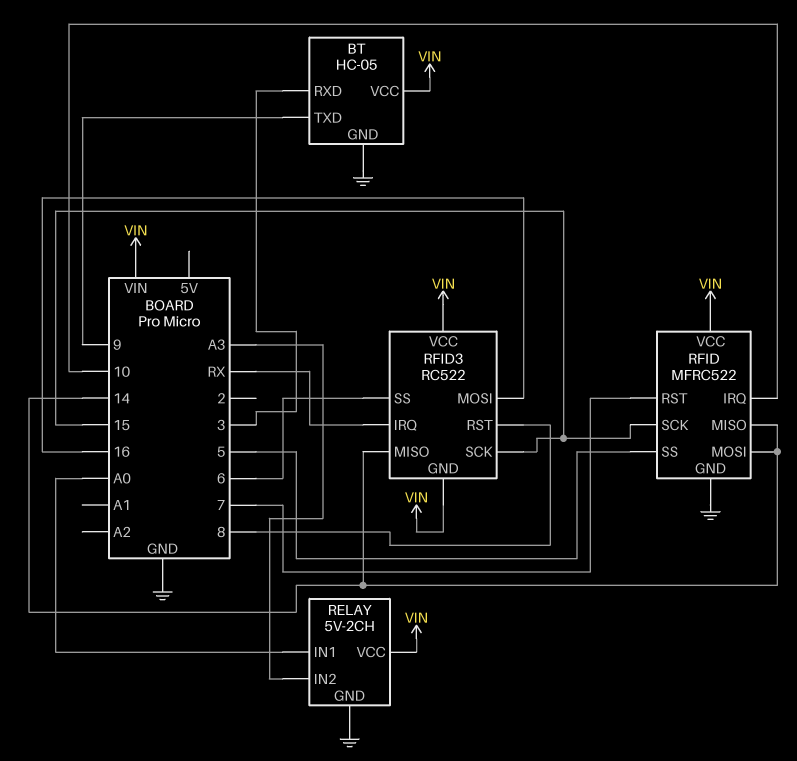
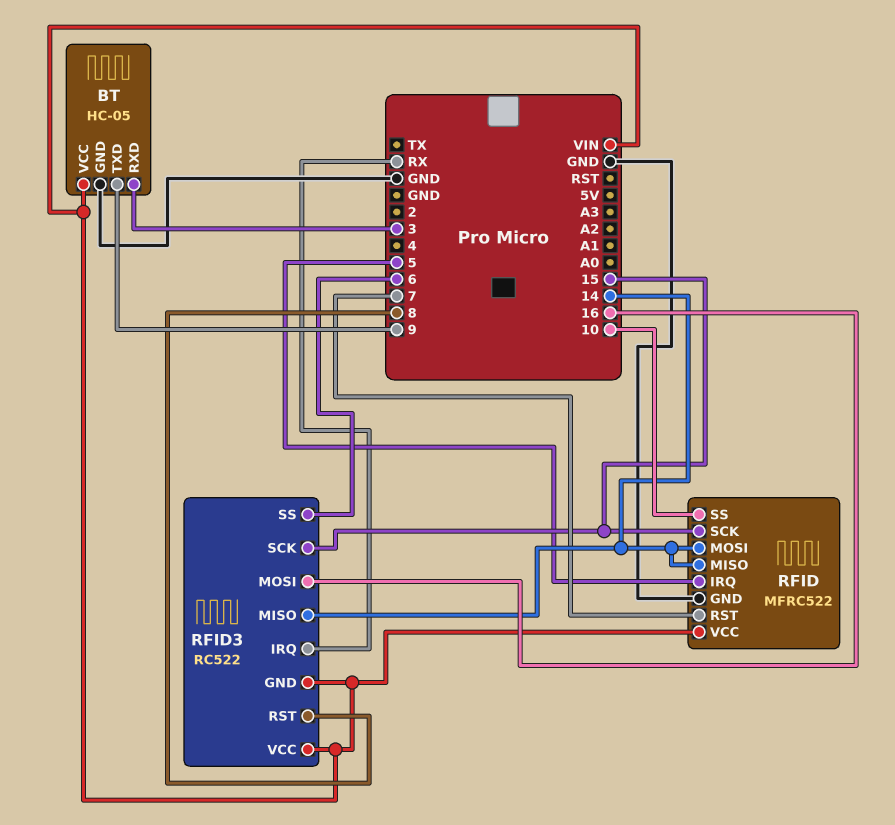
RELAY: 5V-2CH -> none
RELAY pin GND: GND -> none
RELAY pin IN1: A0 -> none
RELAY pin IN2: A3 -> none
RELAY pin VCC: VIN -> none
RFID pin IRQ: 10 -> 5
RFID pin SS: 5 -> 10

